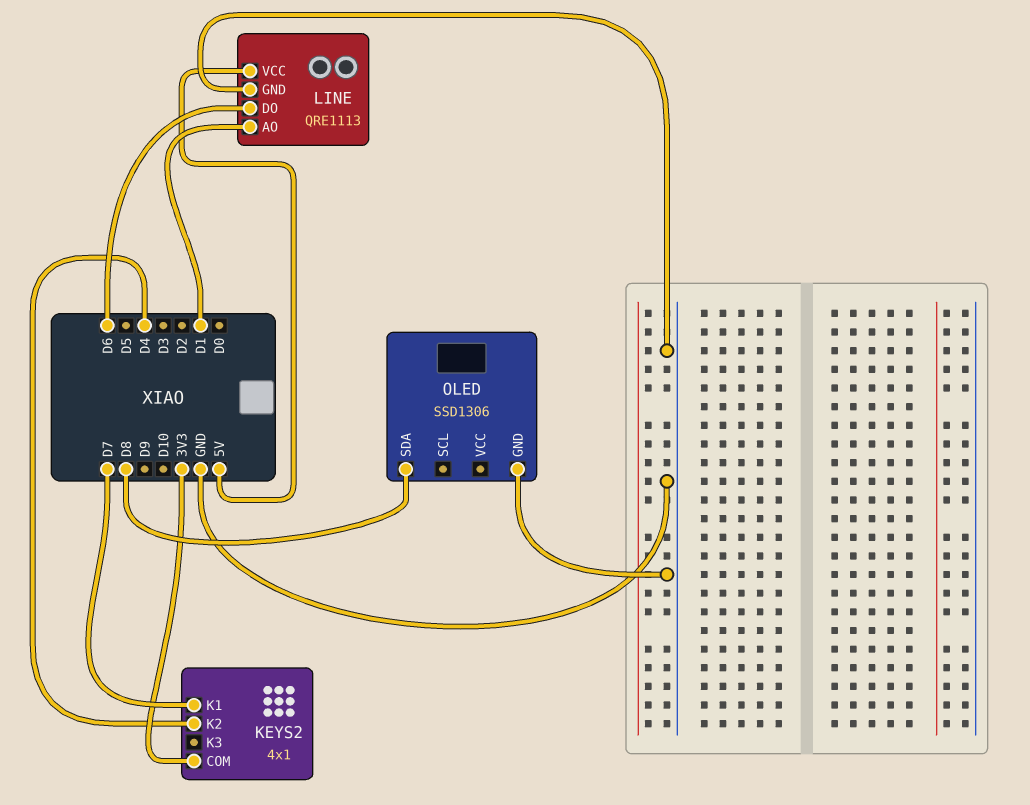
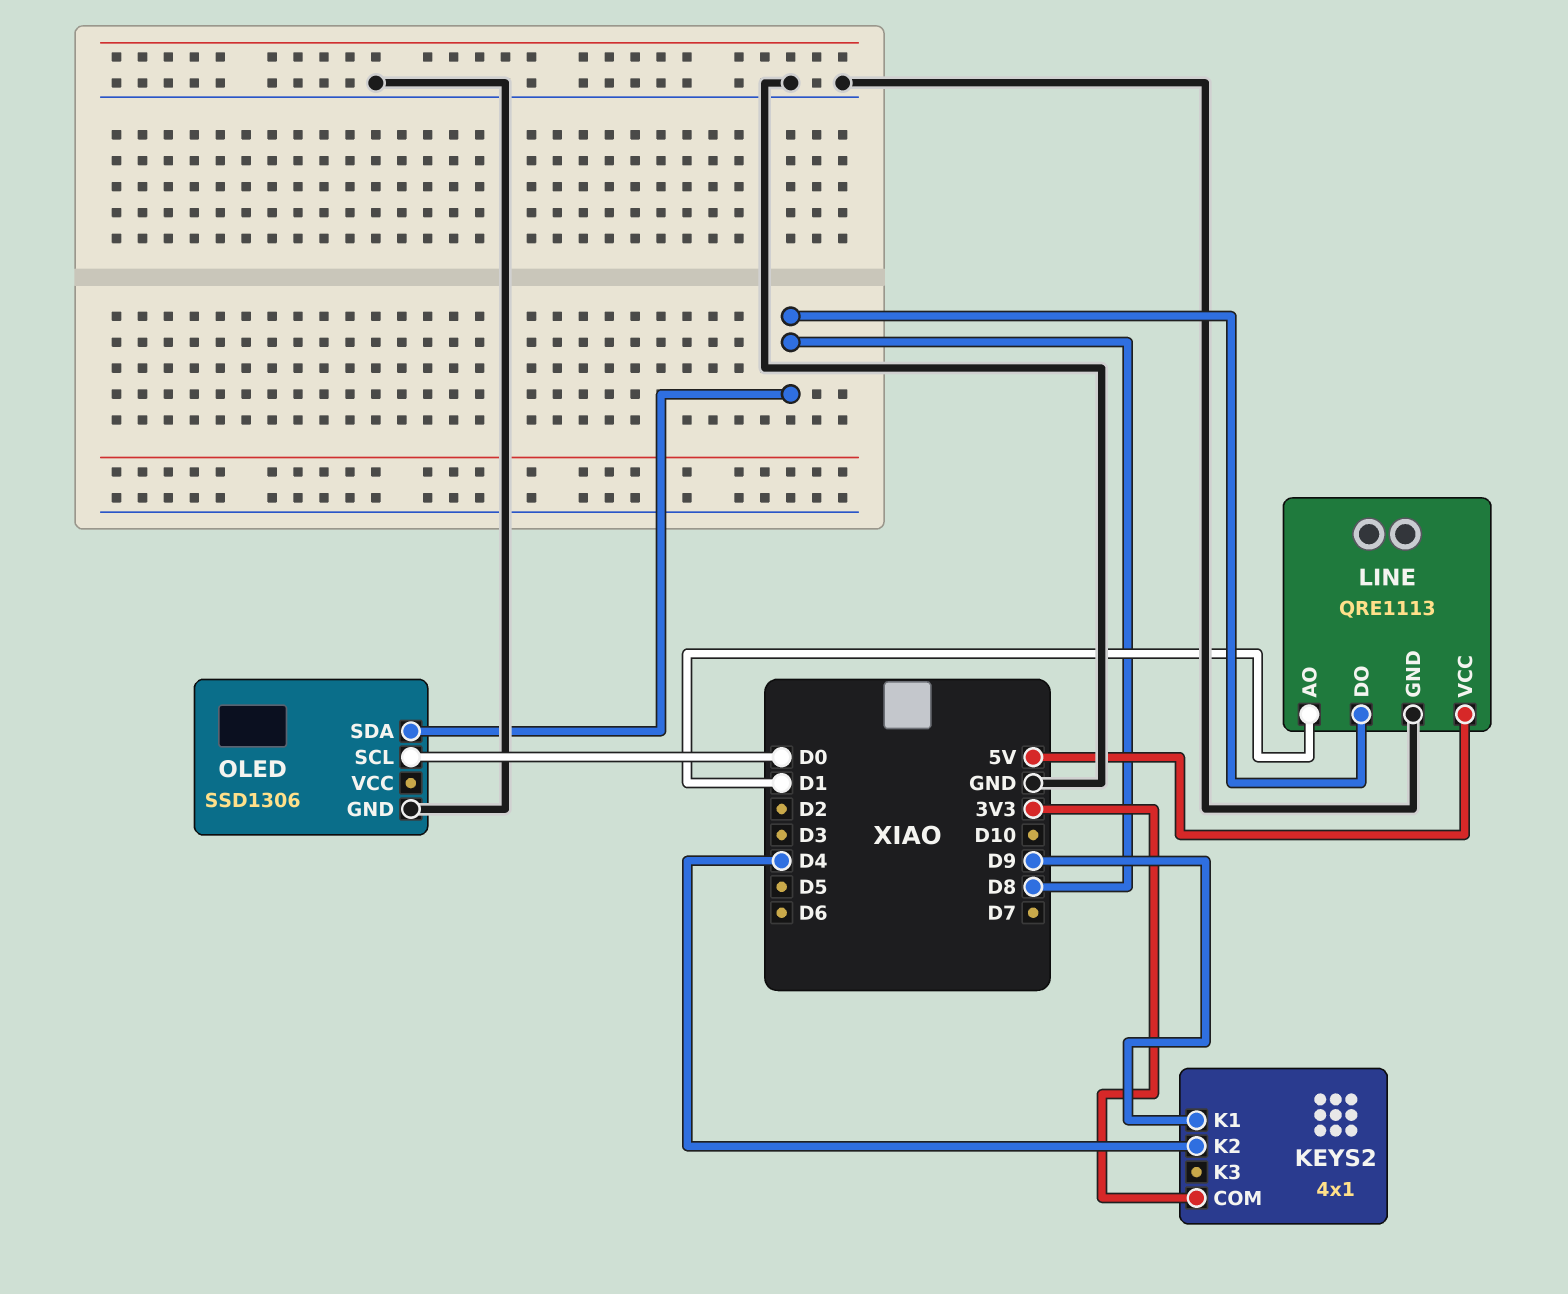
KEYS2 pin K1: D7 -> D9
LINE pin DO: D6 -> D8
OLED pin SCL: none -> D0

